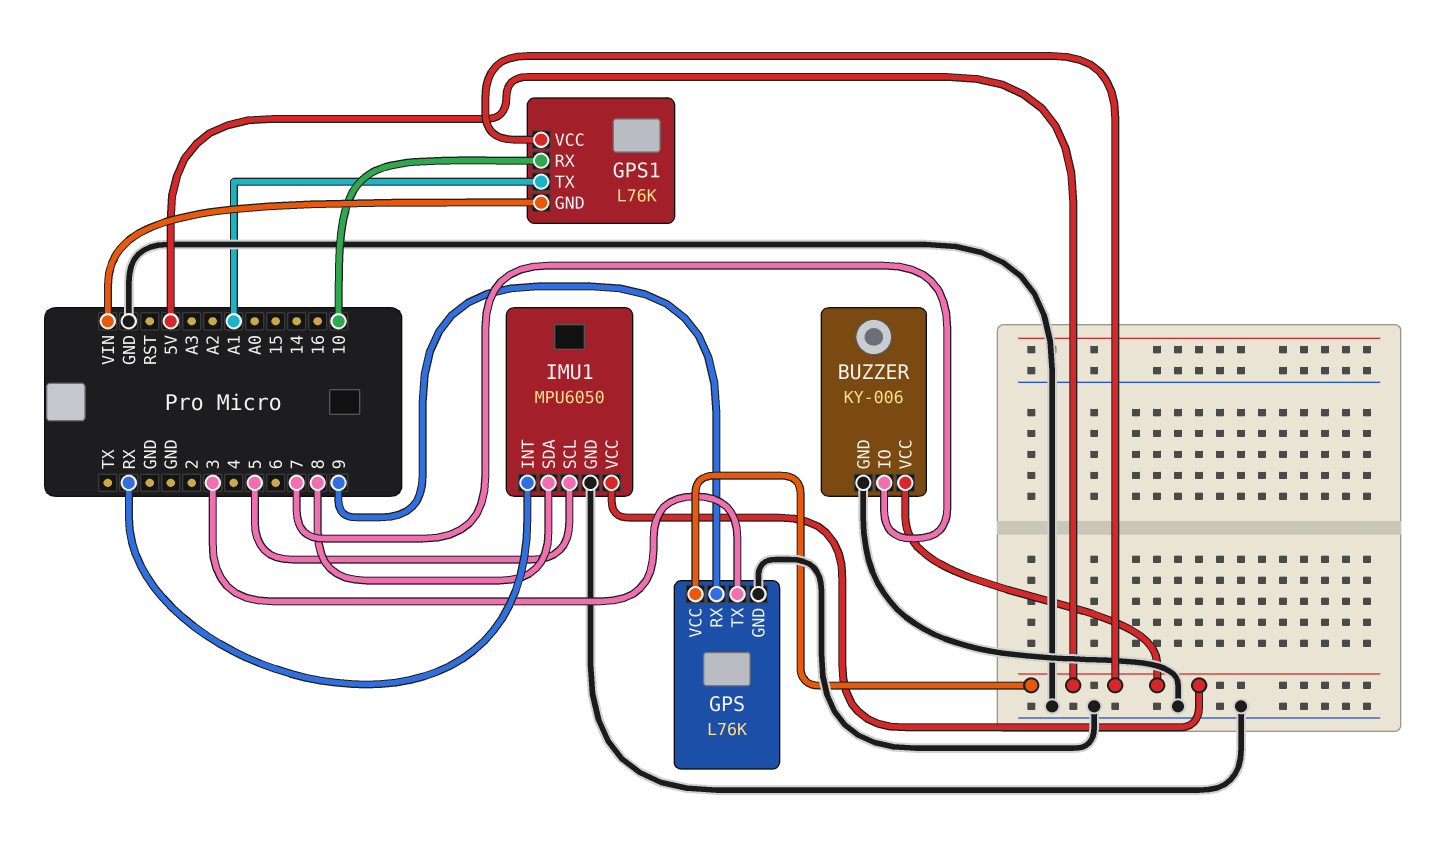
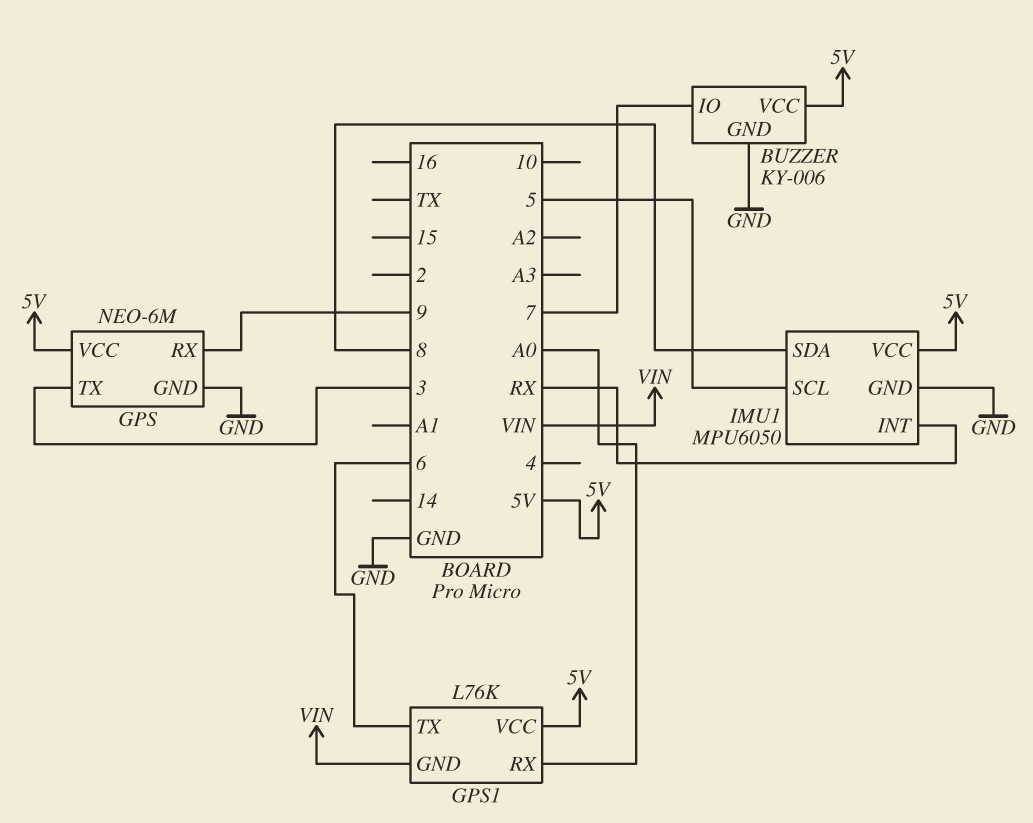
GPS: L76K -> NEO-6M
GPS1 pin RX: 10 -> A0
GPS1 pin TX: A1 -> 6

